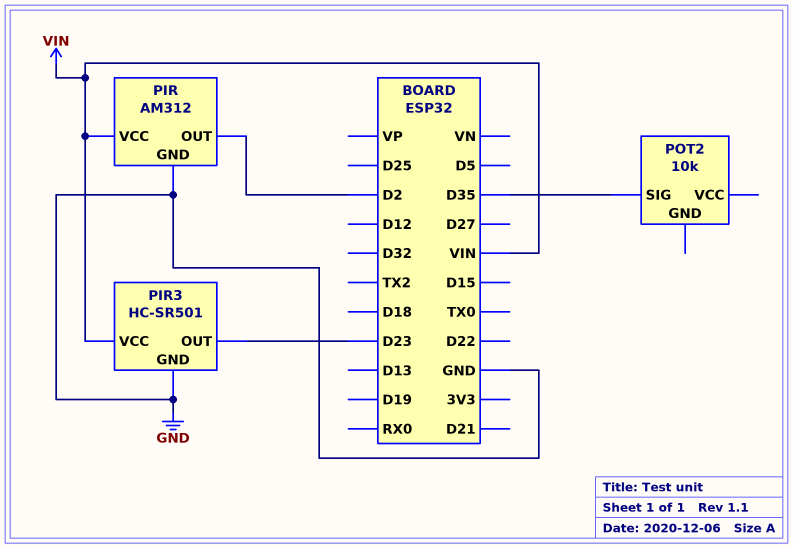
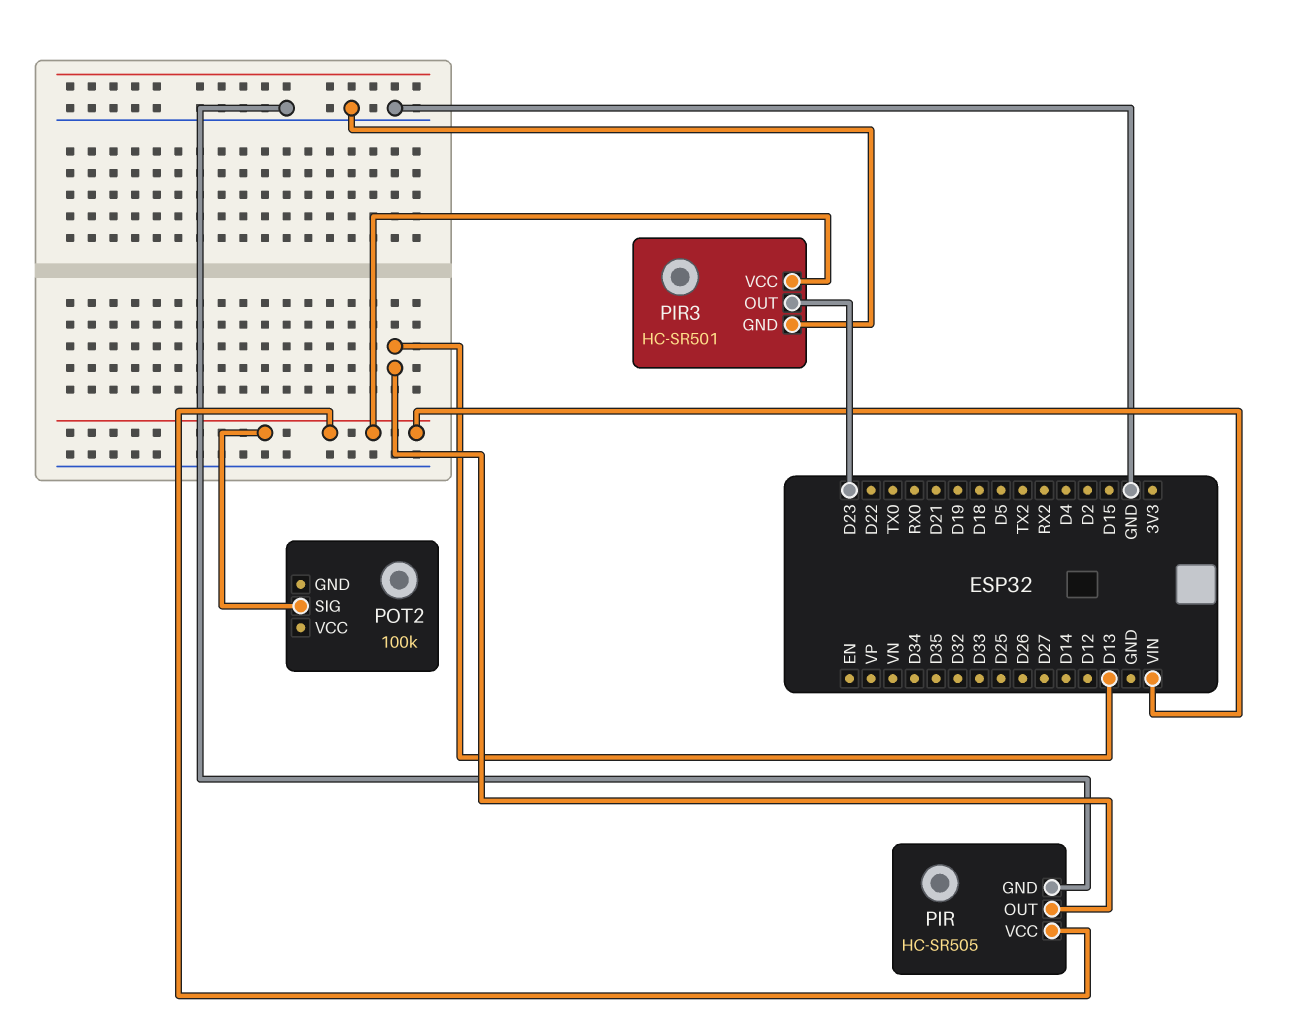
PIR: AM312 -> HC-SR505
PIR pin OUT: D2 -> D13
POT2: 10k -> 100k
POT2 pin SIG: D35 -> VIN

